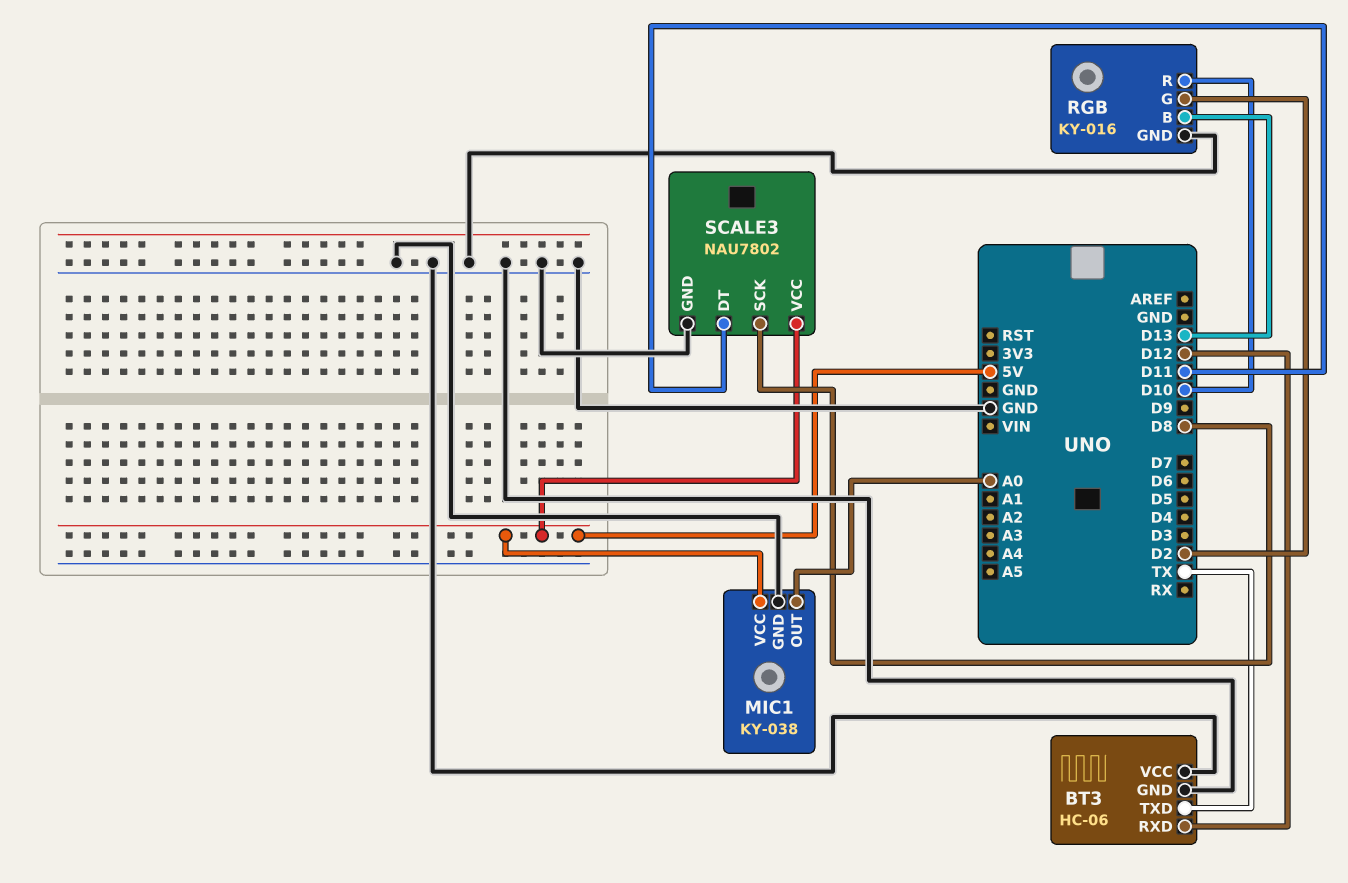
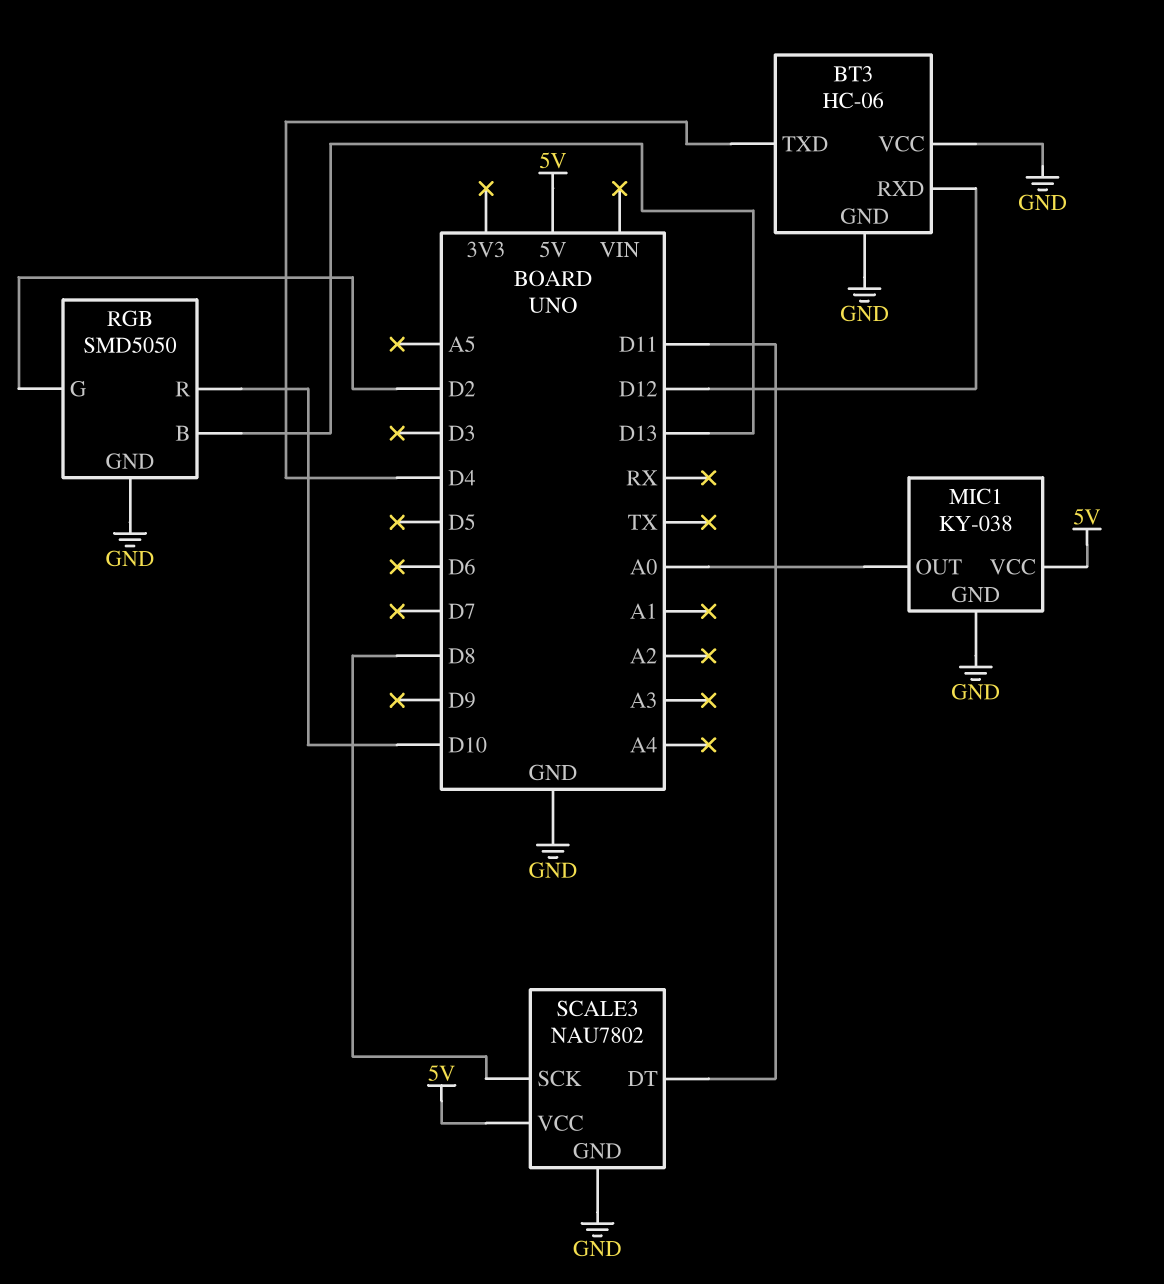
BT3 pin TXD: TX -> D4
RGB: KY-016 -> SMD5050

